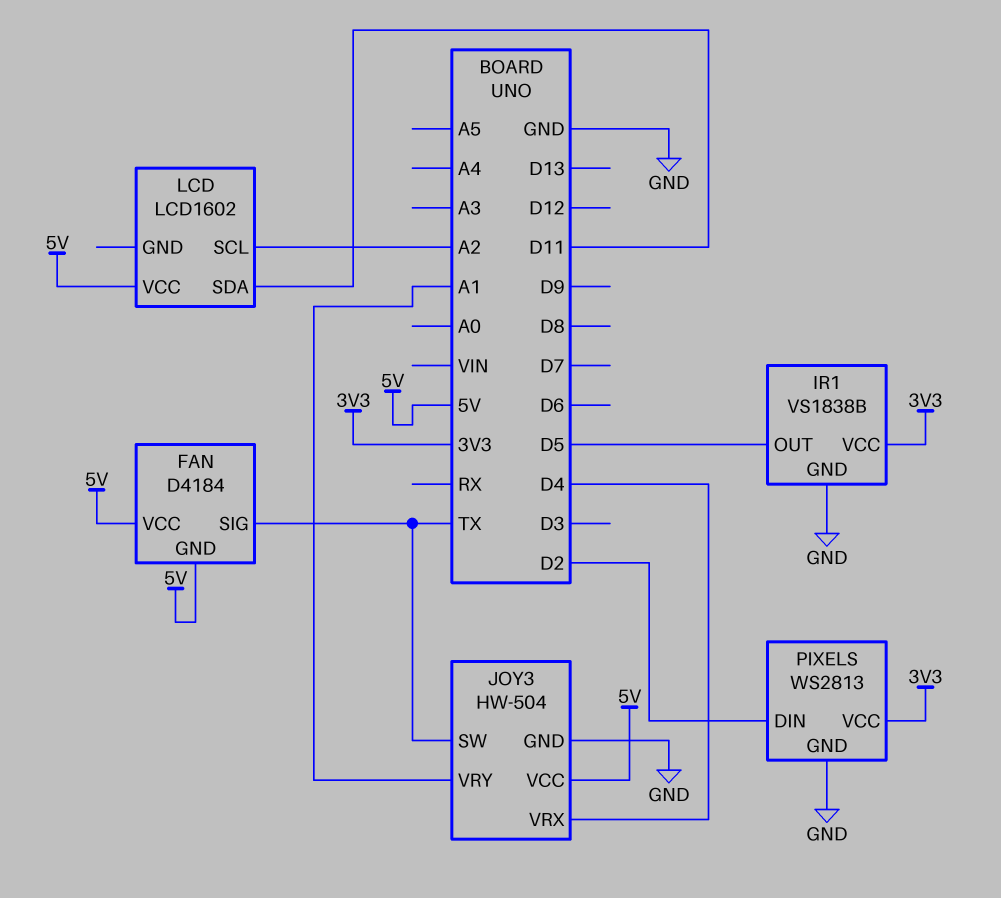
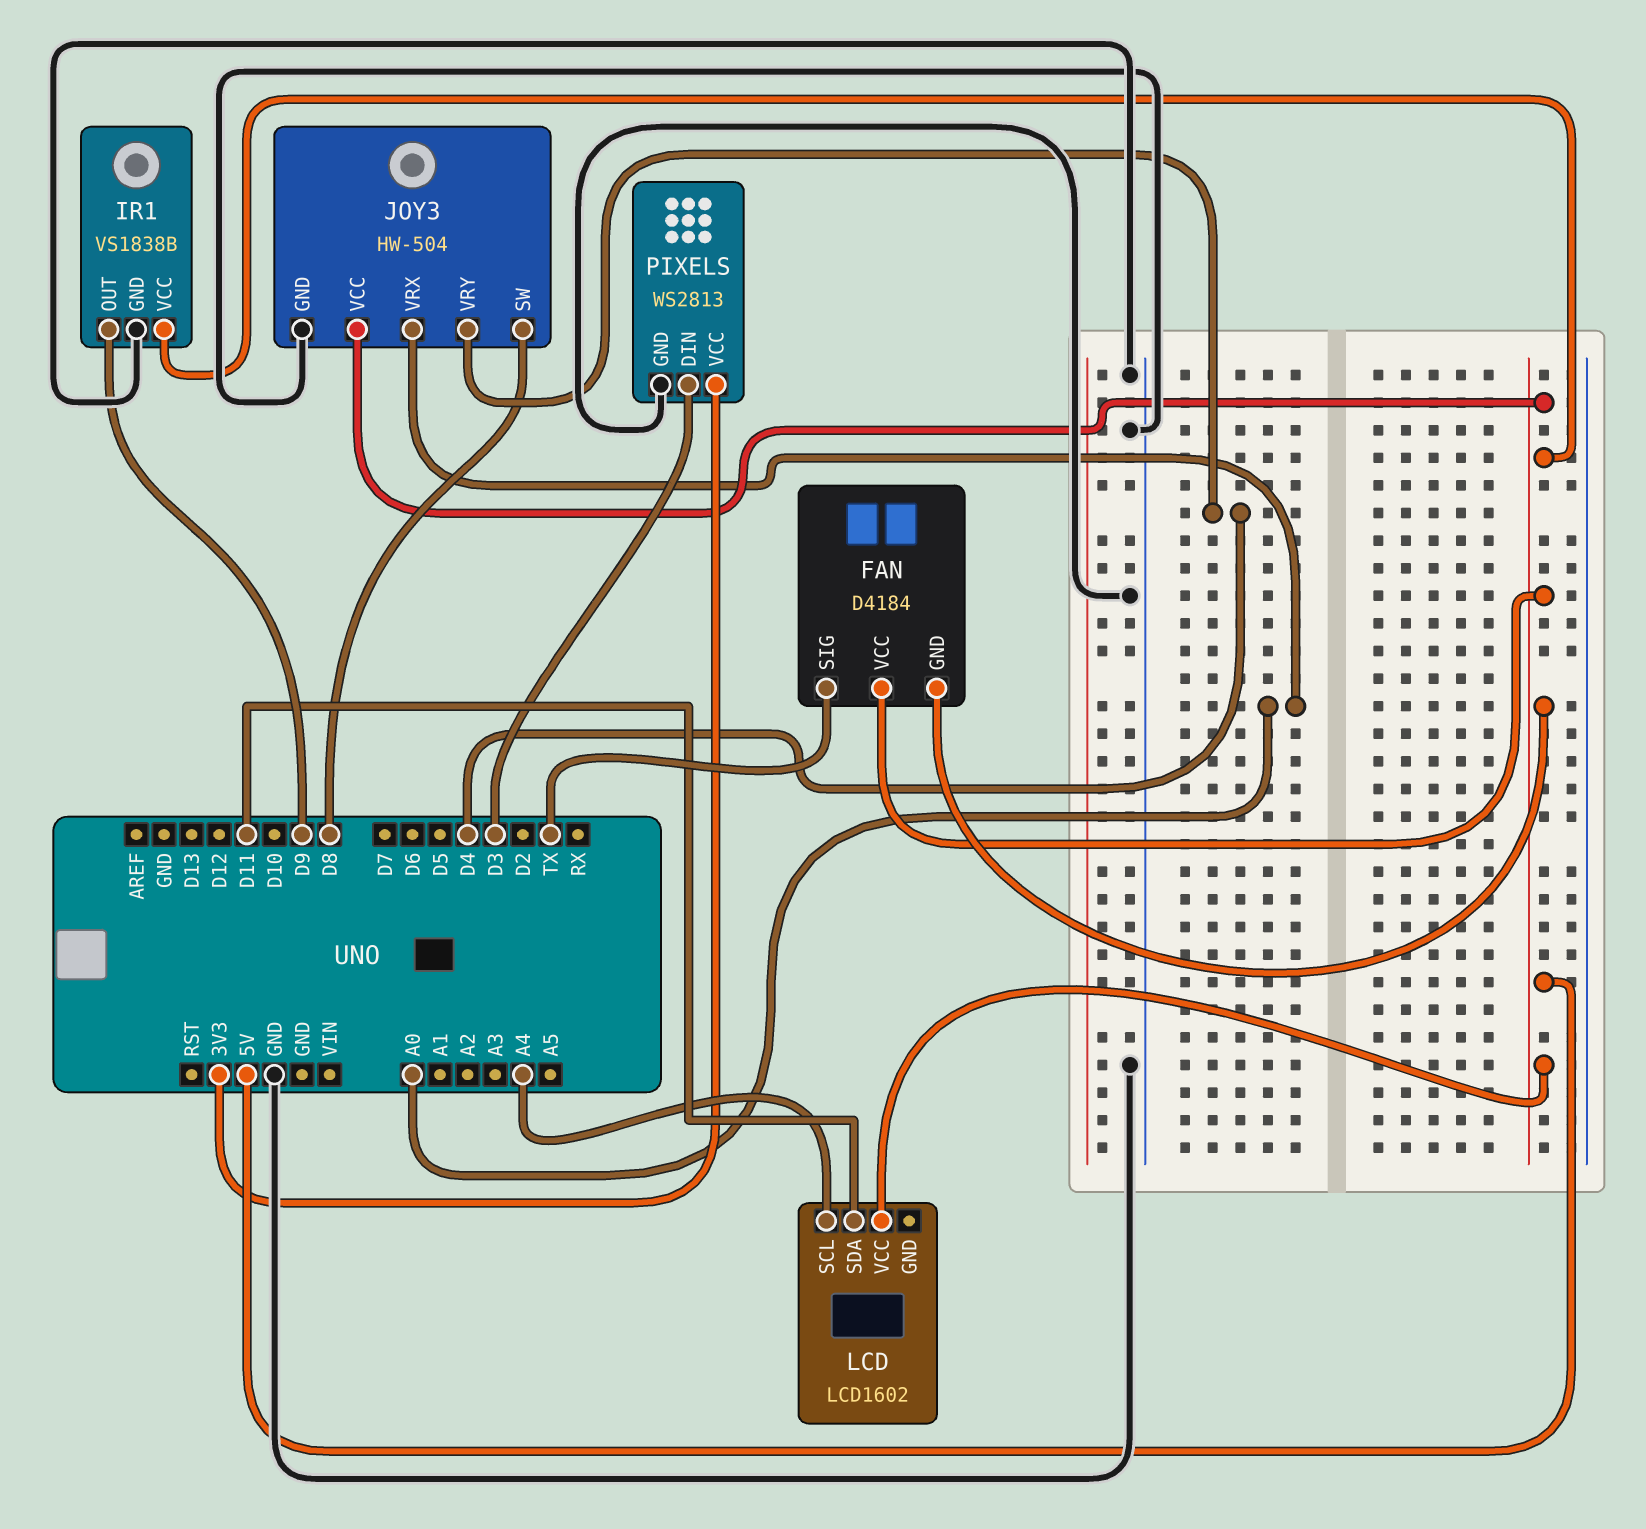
IR1 pin OUT: D5 -> D9
IR1 pin VCC: 3V3 -> 5V
JOY3 pin SW: TX -> D8
JOY3 pin VRX: D4 -> A0
JOY3 pin VRY: A1 -> D4
LCD pin SCL: A2 -> A4
PIXELS pin DIN: D2 -> D3

